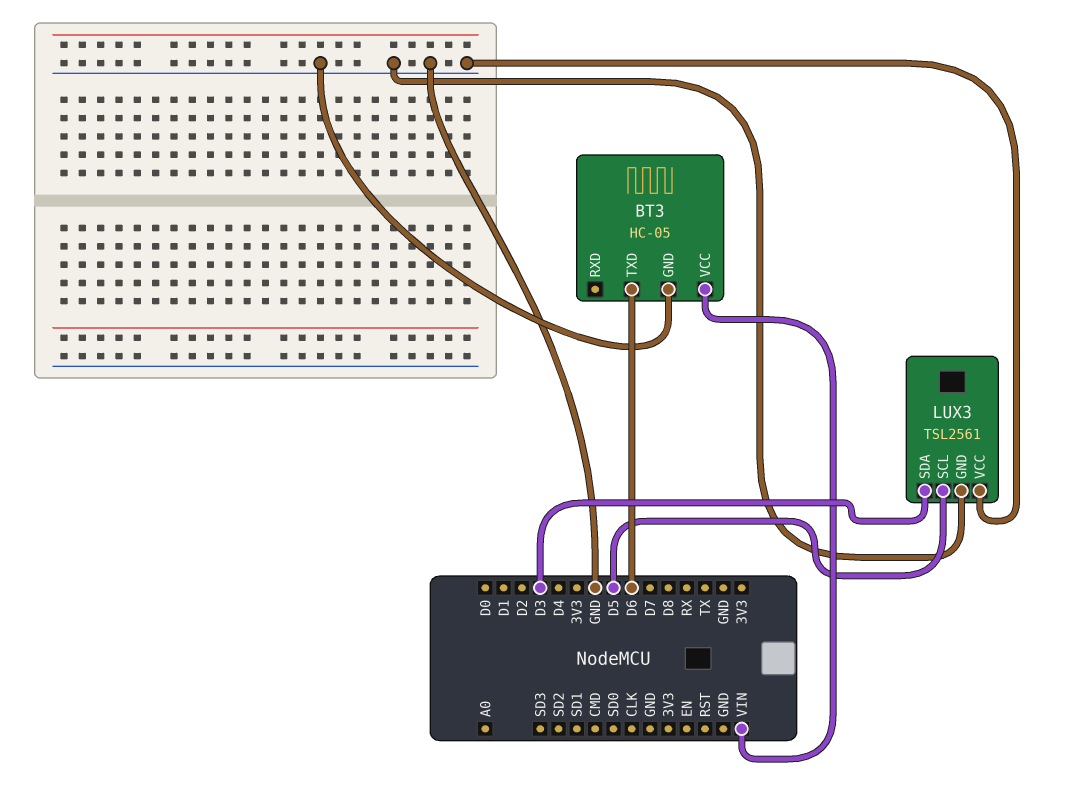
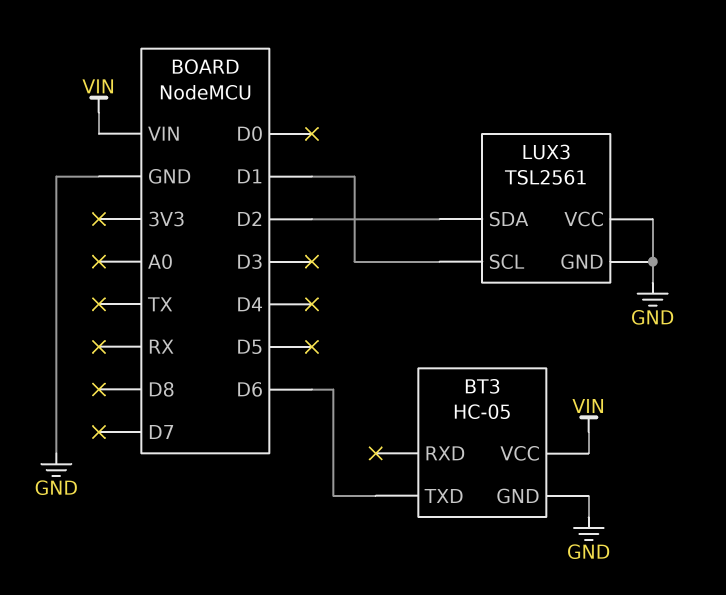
LUX3 pin SCL: D5 -> D1
LUX3 pin SDA: D3 -> D2

